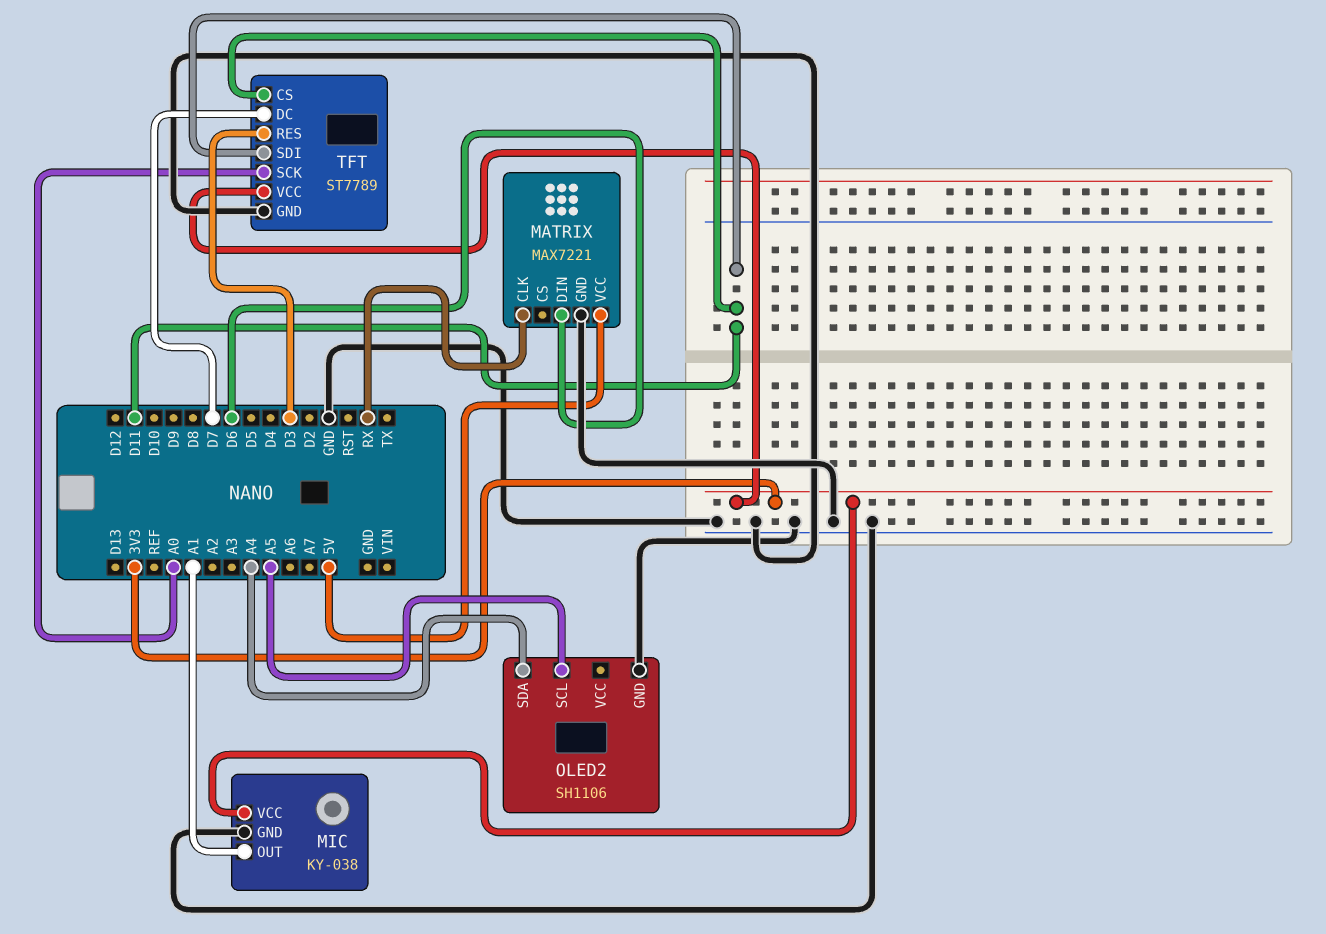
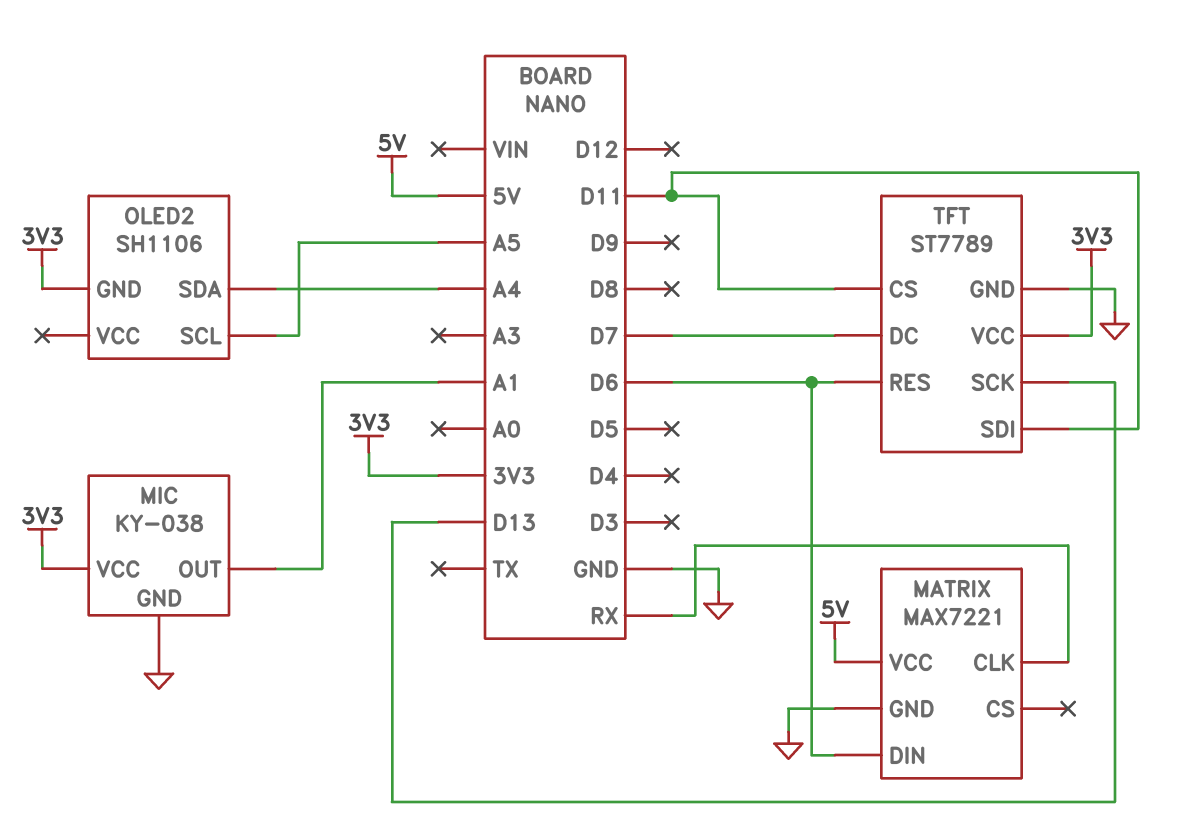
OLED2 pin GND: GND -> 3V3
TFT pin RES: D3 -> D6
TFT pin SCK: A0 -> D13

